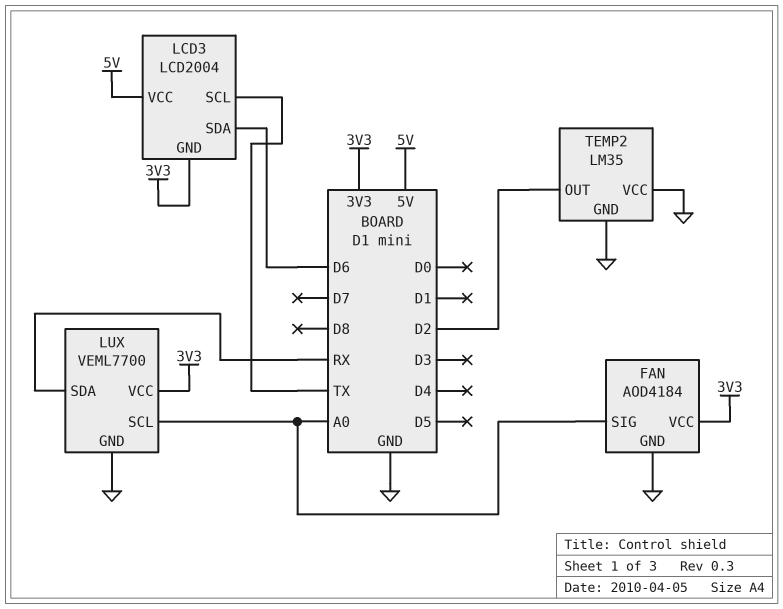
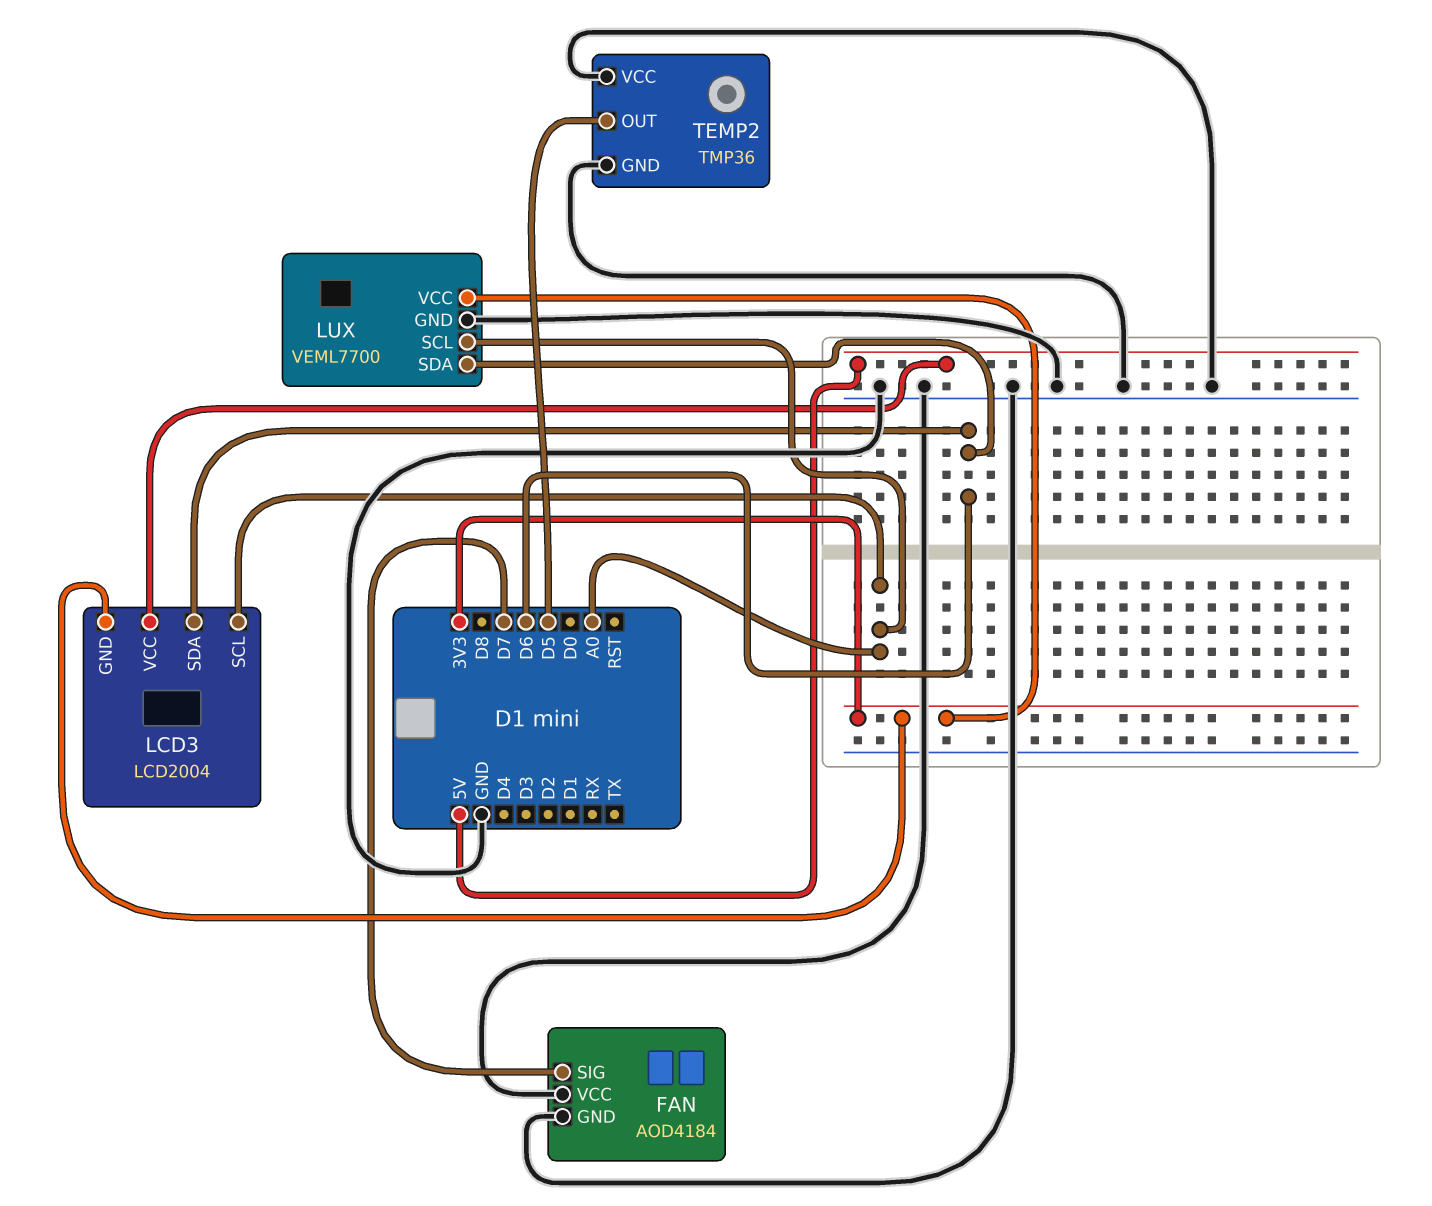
FAN pin SIG: A0 -> D7
FAN pin VCC: 3V3 -> GND
LCD3 pin SCL: TX -> A0
LUX pin SDA: RX -> D6
TEMP2: LM35 -> TMP36
TEMP2 pin OUT: D2 -> D5

